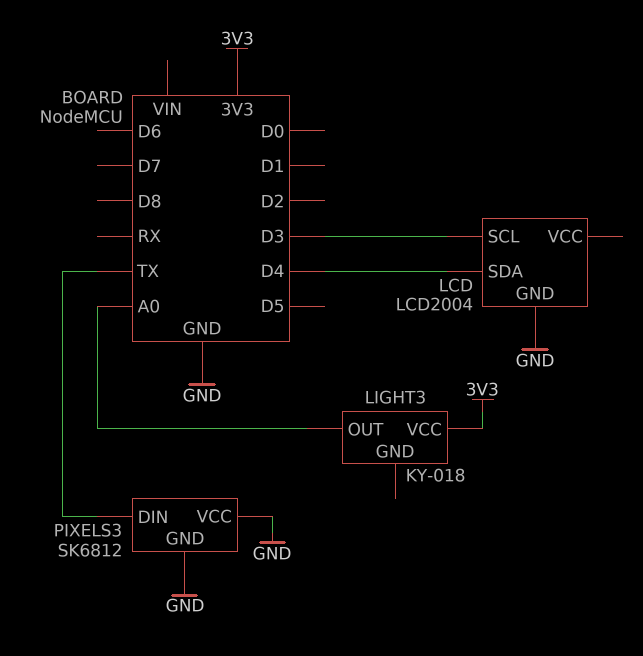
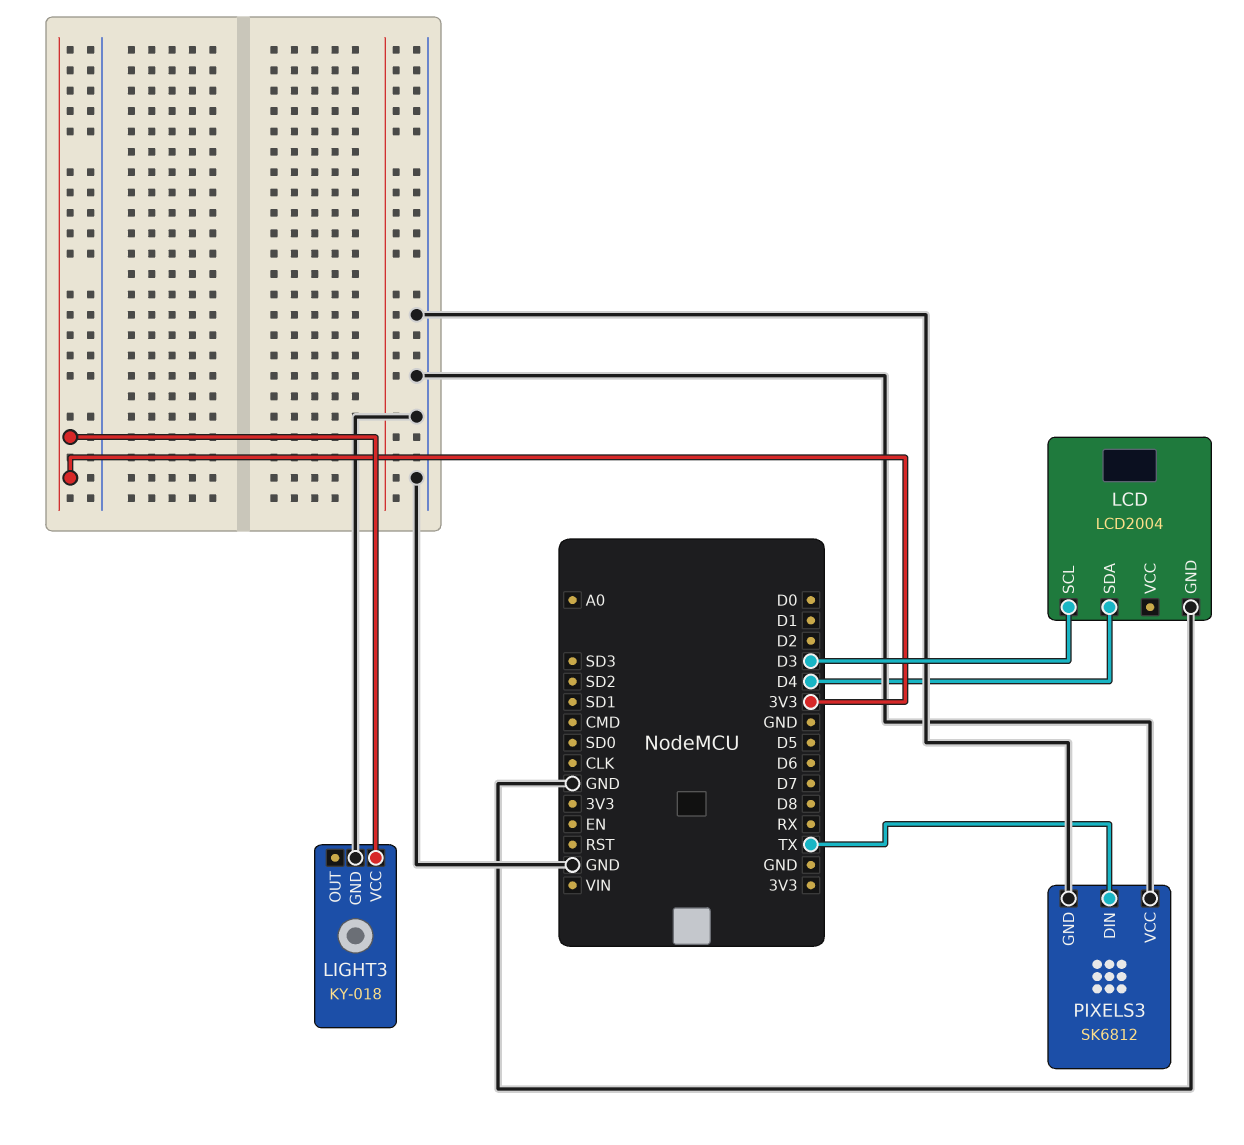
LIGHT3 pin GND: none -> GND
LIGHT3 pin OUT: A0 -> none

